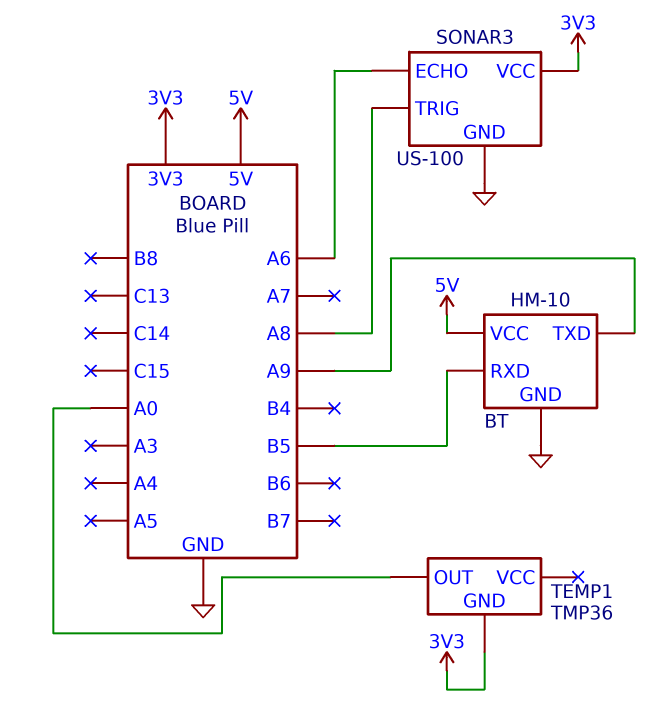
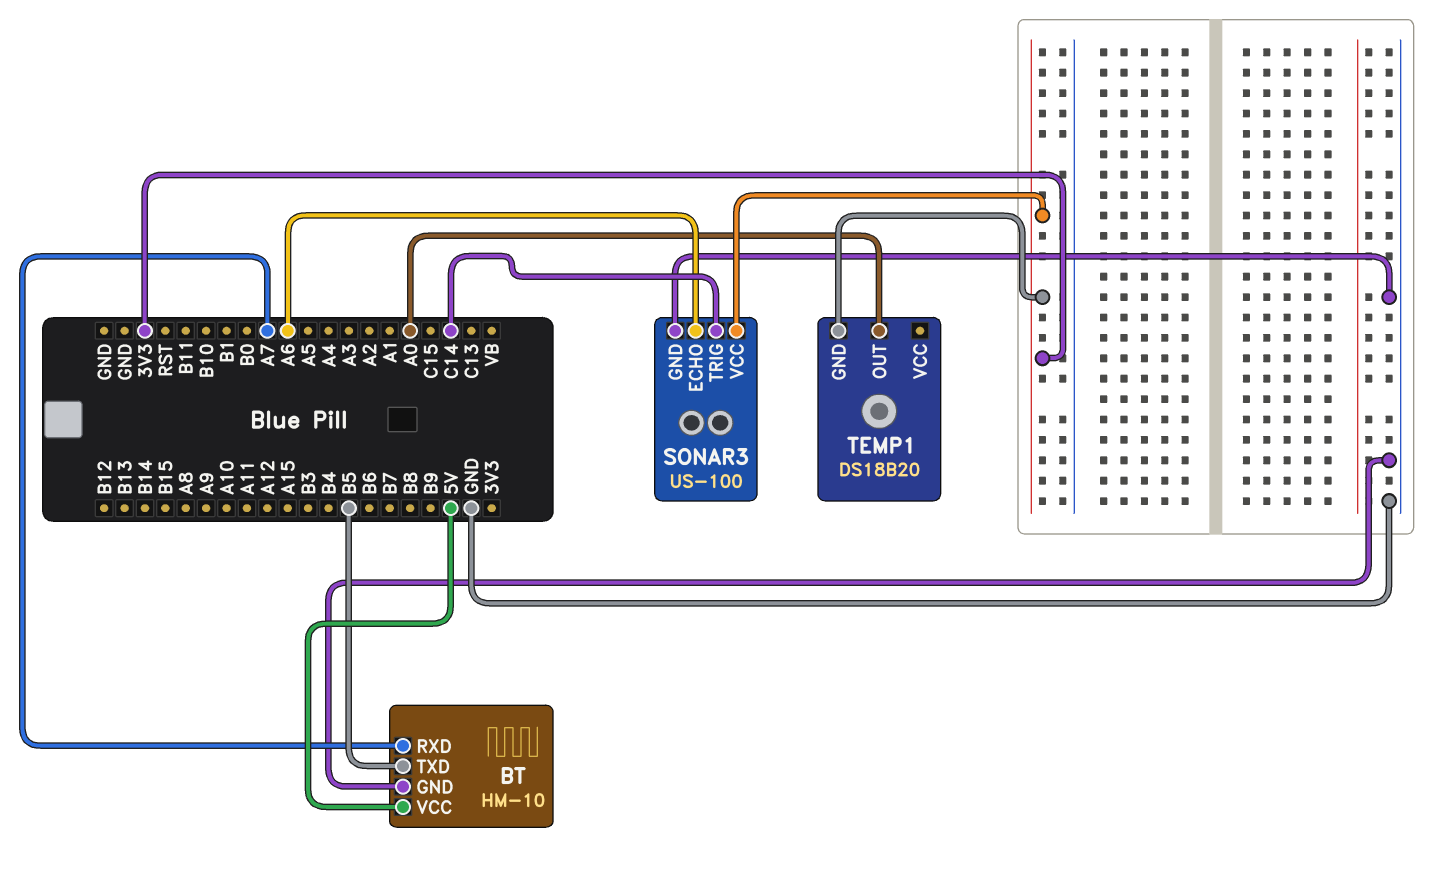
BT pin RXD: B5 -> A7
BT pin TXD: A9 -> B5
SONAR3 pin TRIG: A8 -> C14
TEMP1: TMP36 -> DS18B20

